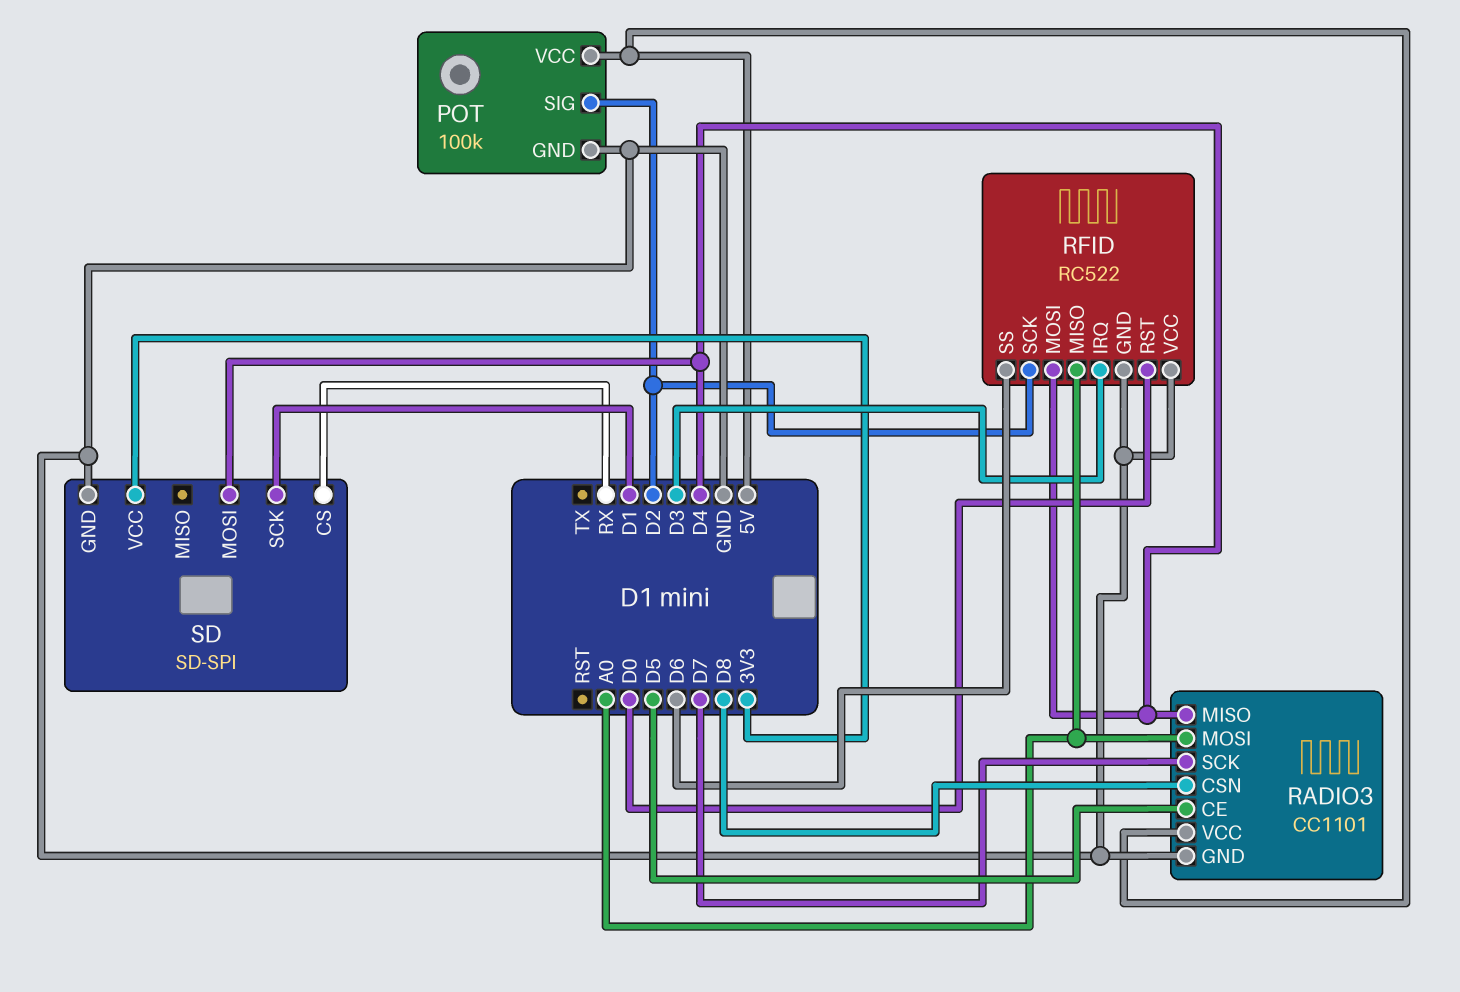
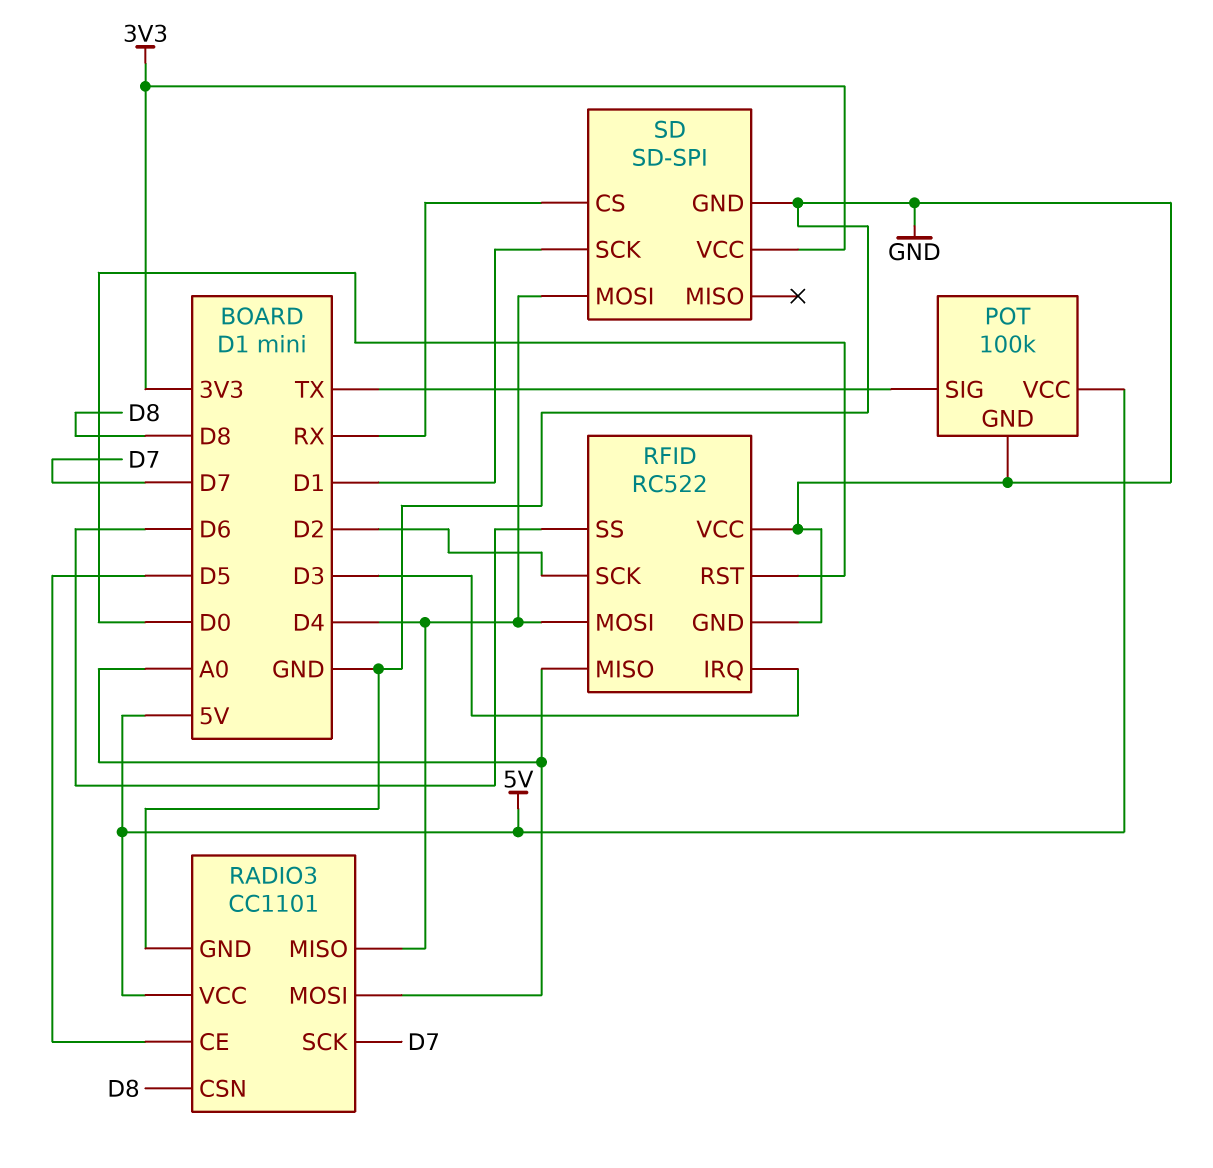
POT pin SIG: D2 -> TX

